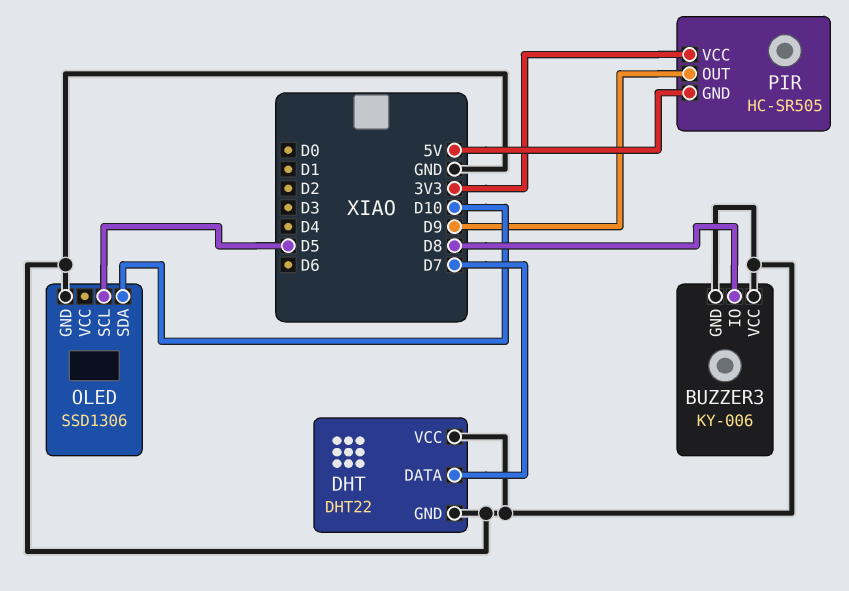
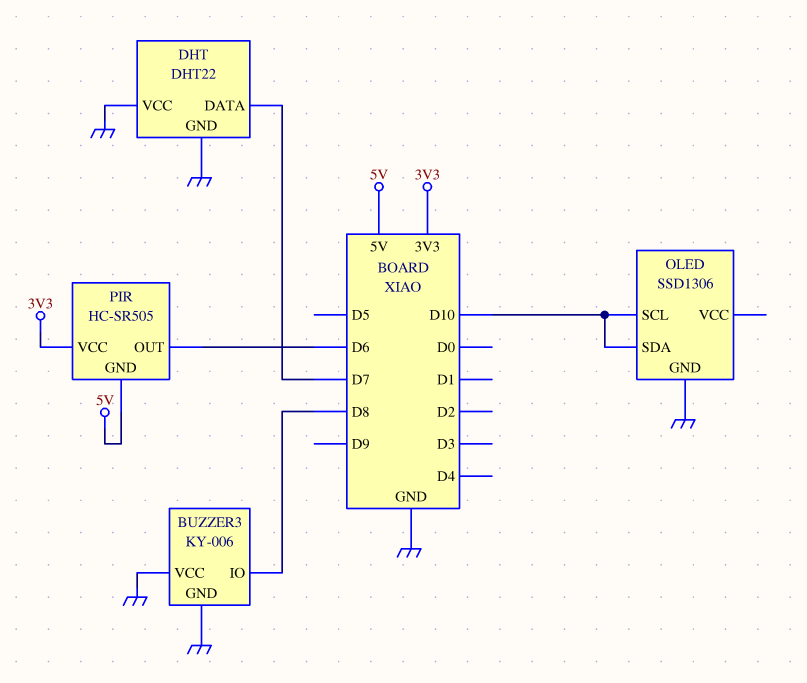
OLED pin SCL: D5 -> D10
PIR pin OUT: D9 -> D6

